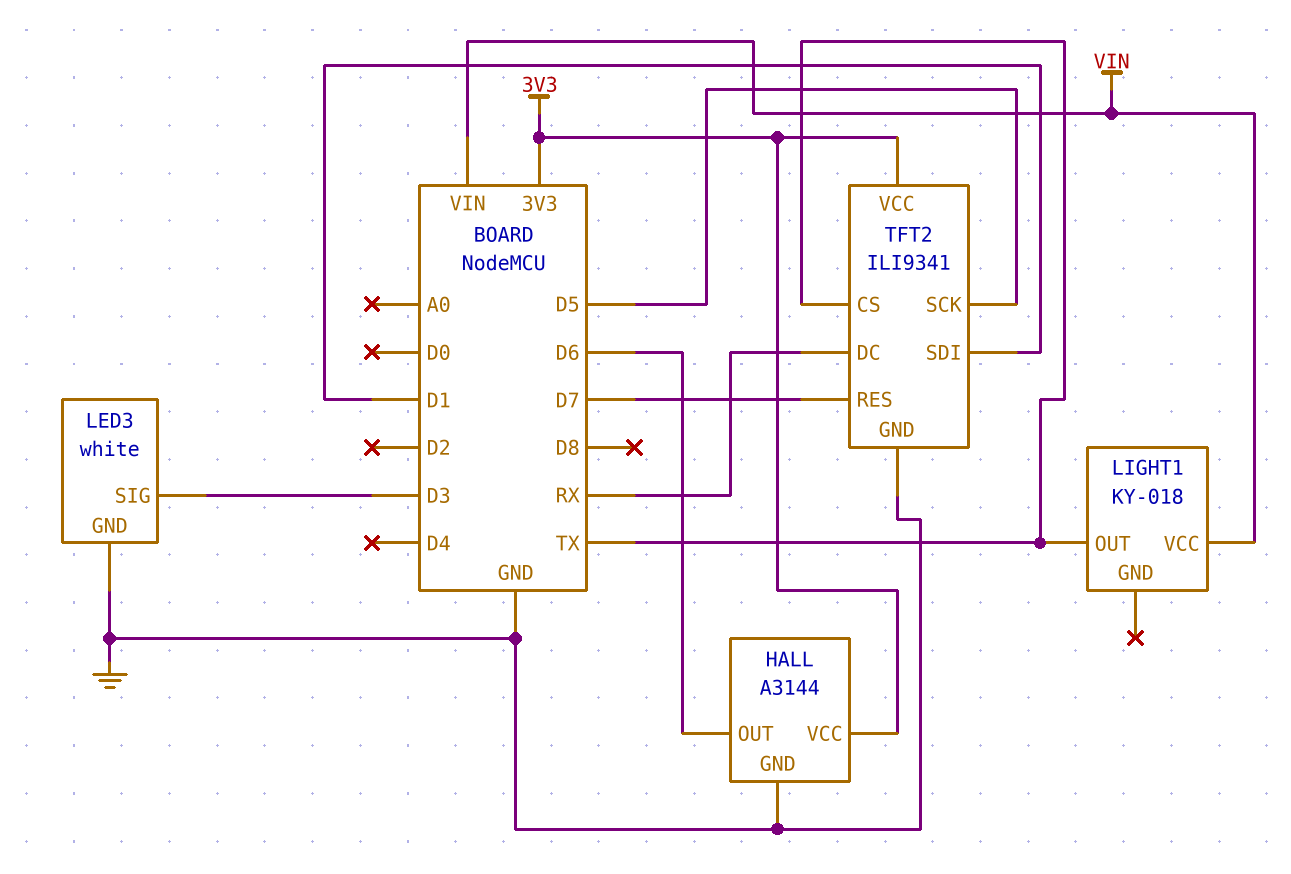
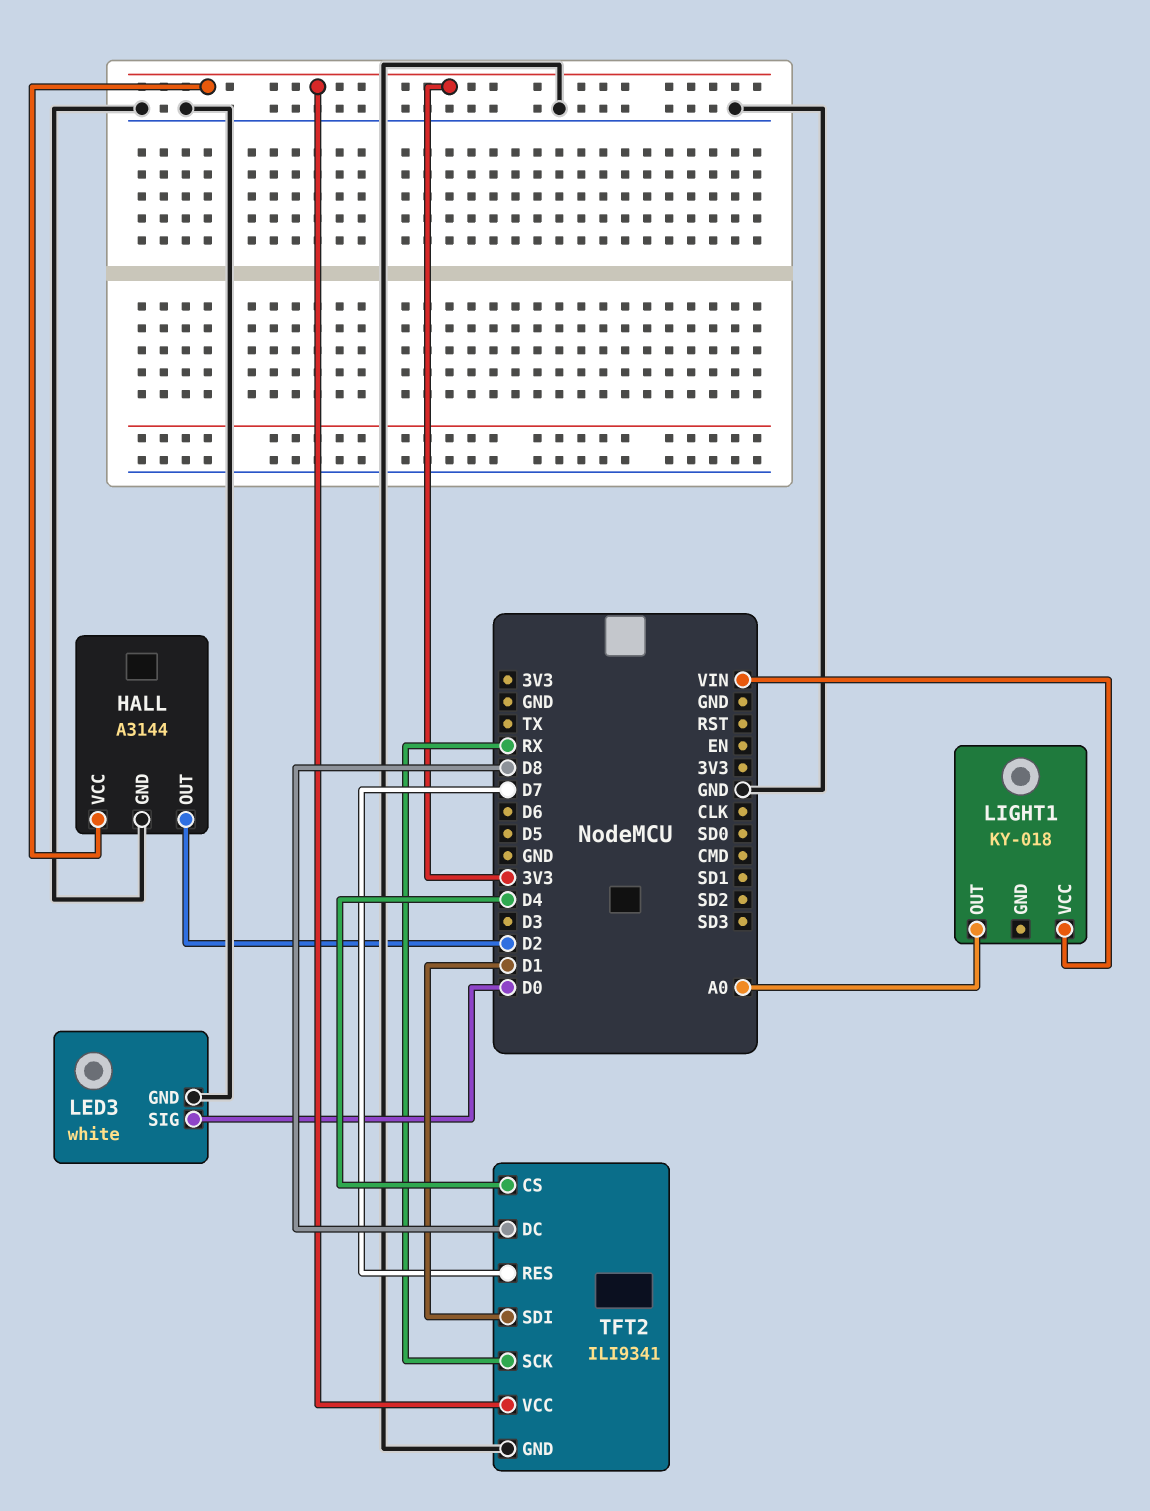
HALL pin OUT: D6 -> D2
LED3 pin SIG: D3 -> D0
LIGHT1 pin OUT: TX -> A0
TFT2 pin CS: TX -> D4
TFT2 pin DC: RX -> D8
TFT2 pin SCK: D5 -> RX

